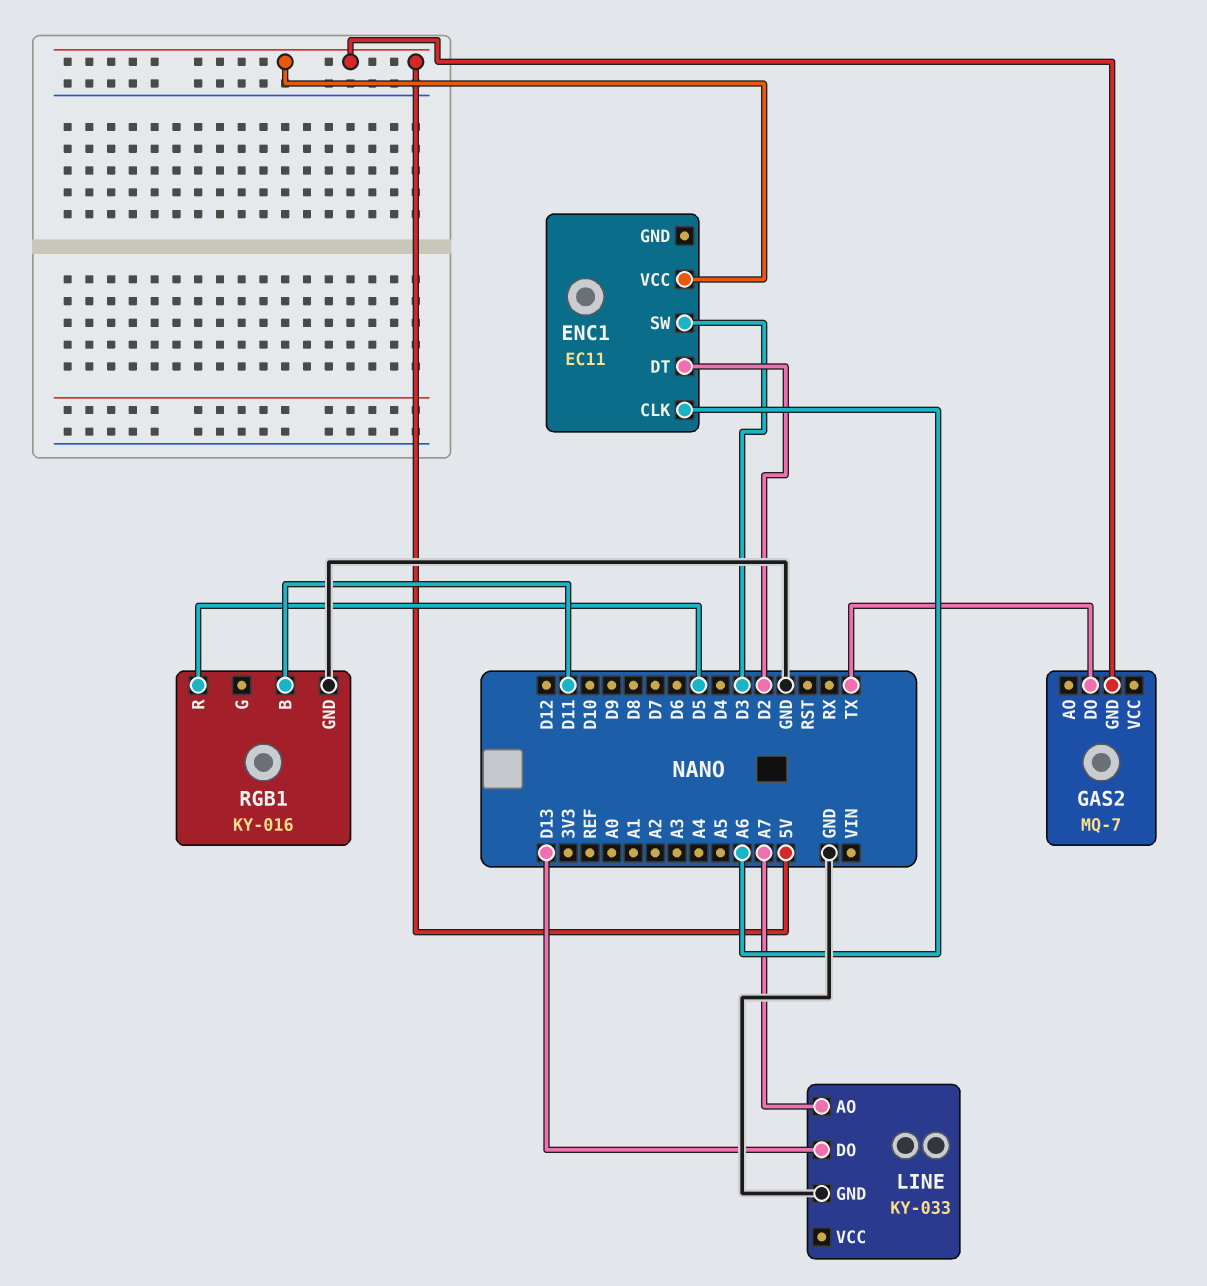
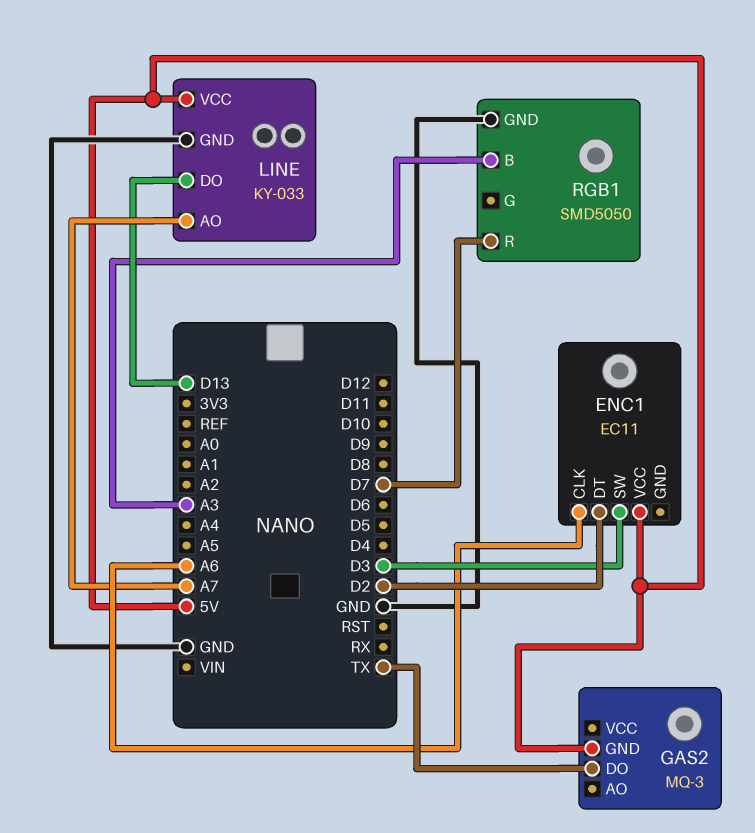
GAS2: MQ-7 -> MQ-3
LINE pin VCC: none -> 5V
RGB1: KY-016 -> SMD5050
RGB1 pin B: D11 -> A3
RGB1 pin R: D5 -> D7

